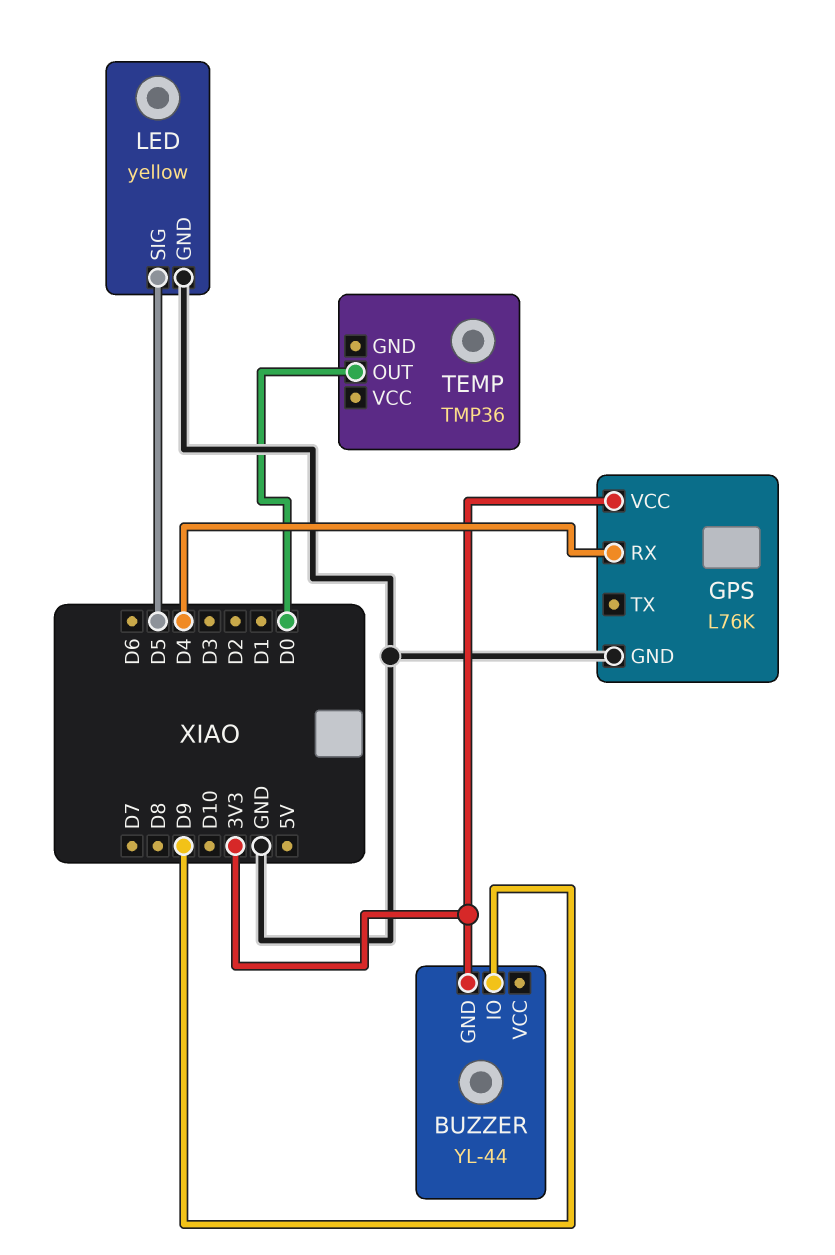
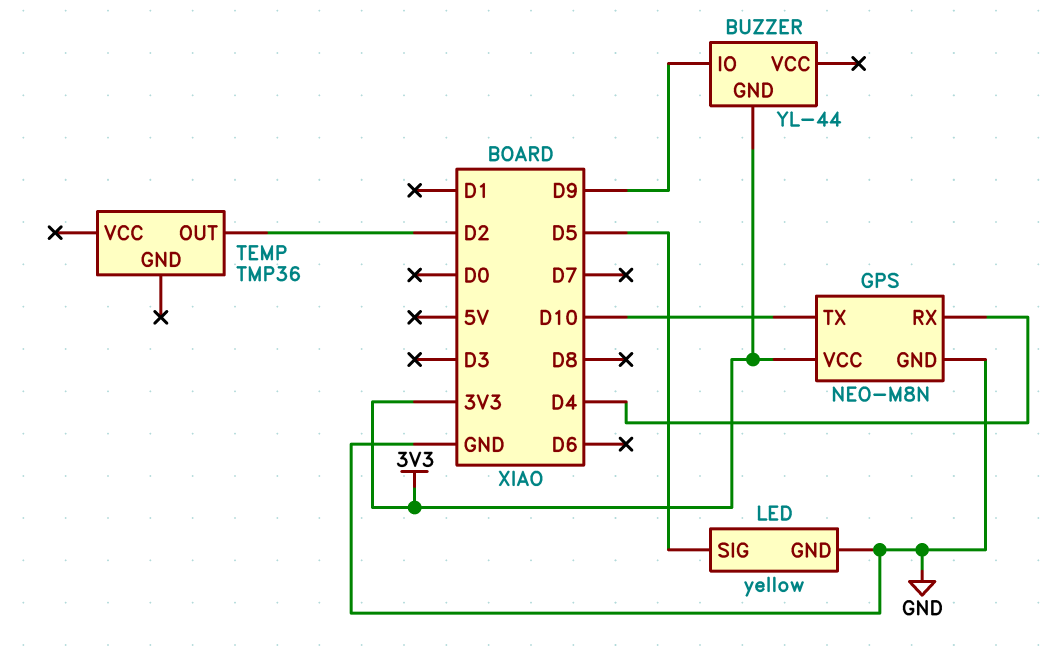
GPS: L76K -> NEO-M8N
GPS pin TX: none -> D10
TEMP pin OUT: D0 -> D2

